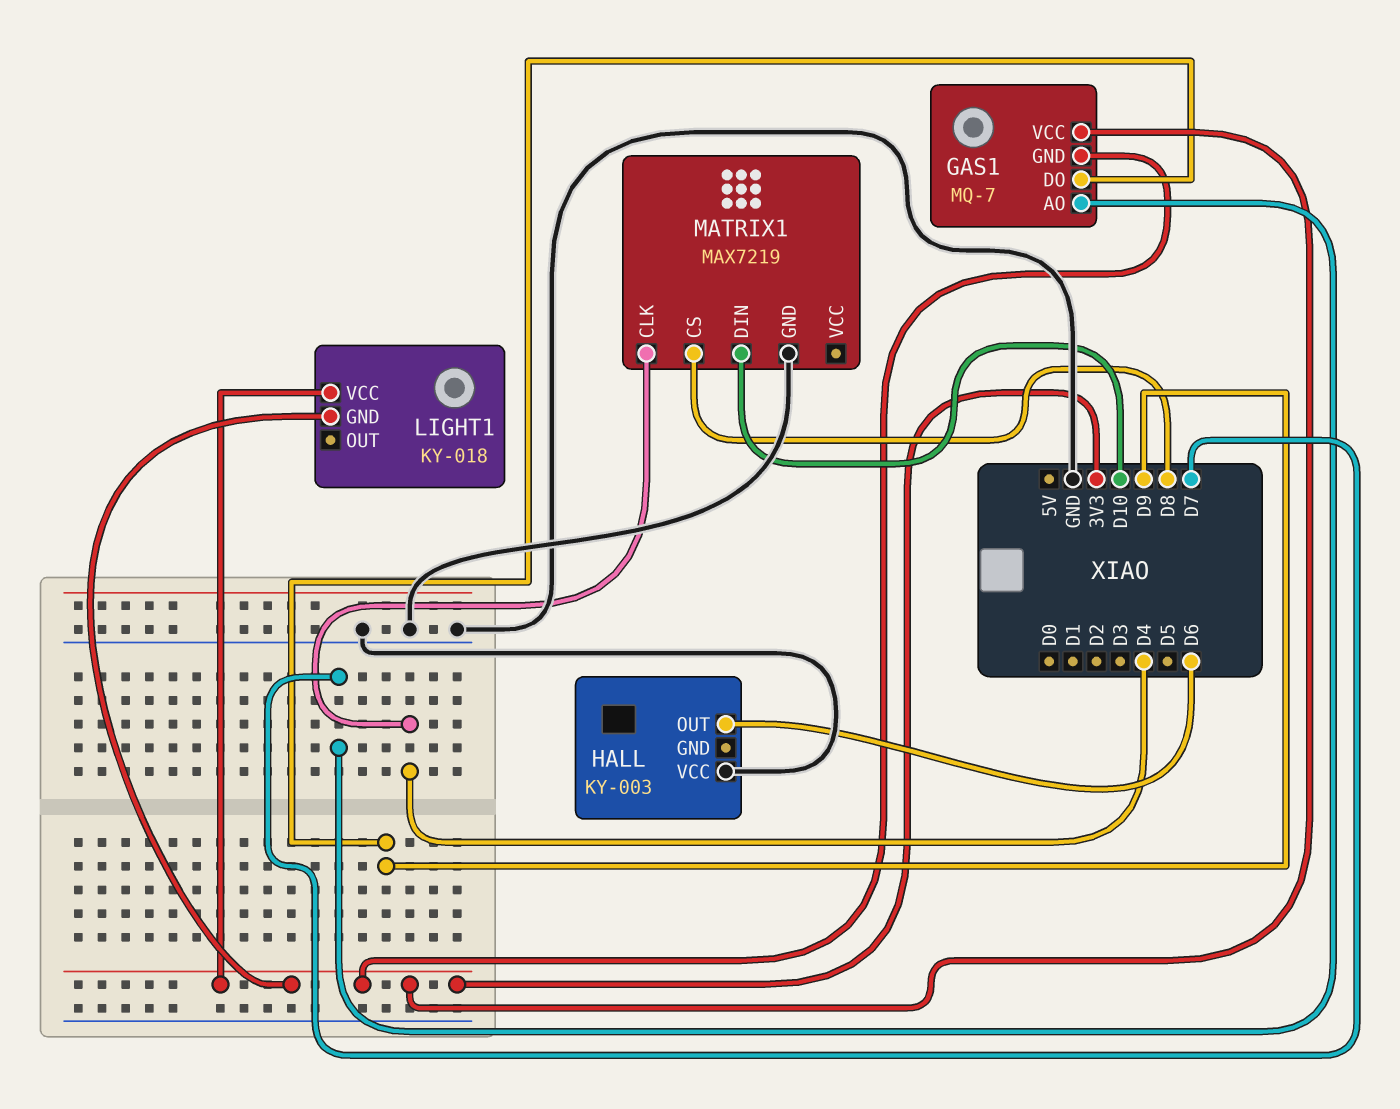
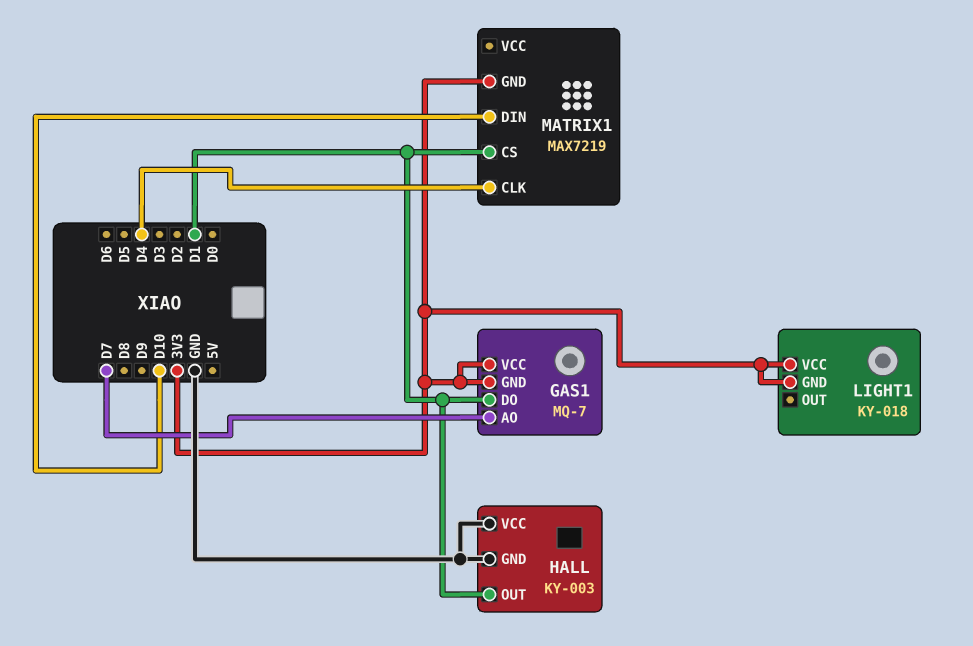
GAS1 pin DO: D9 -> D1
HALL pin GND: none -> GND
HALL pin OUT: D6 -> D1
MATRIX1 pin CS: D8 -> D1
MATRIX1 pin GND: GND -> 3V3

